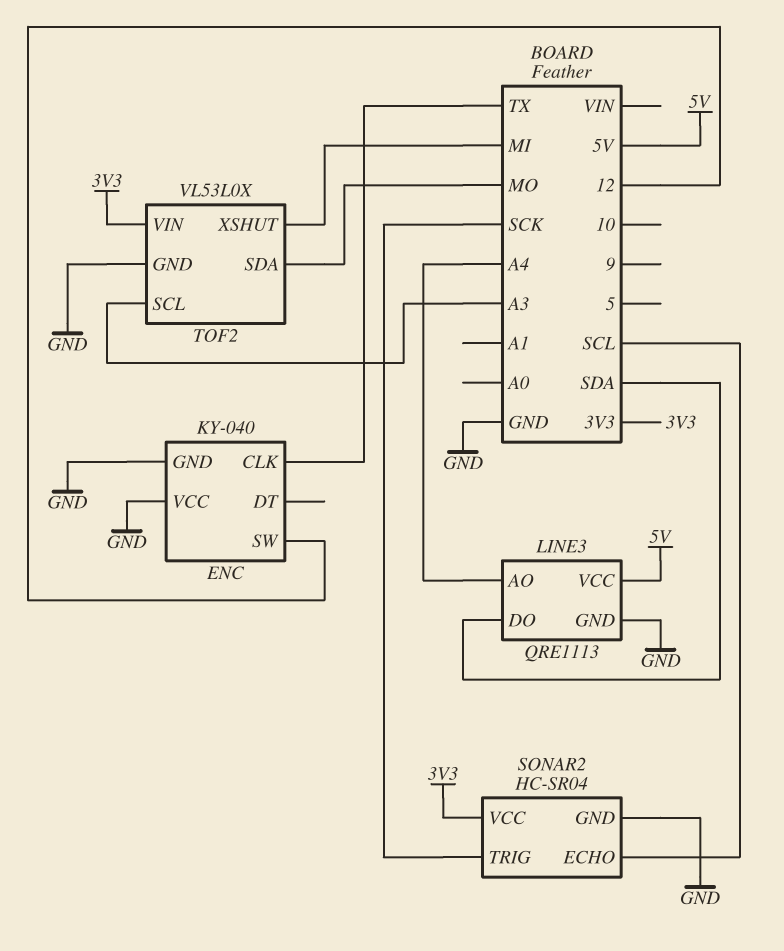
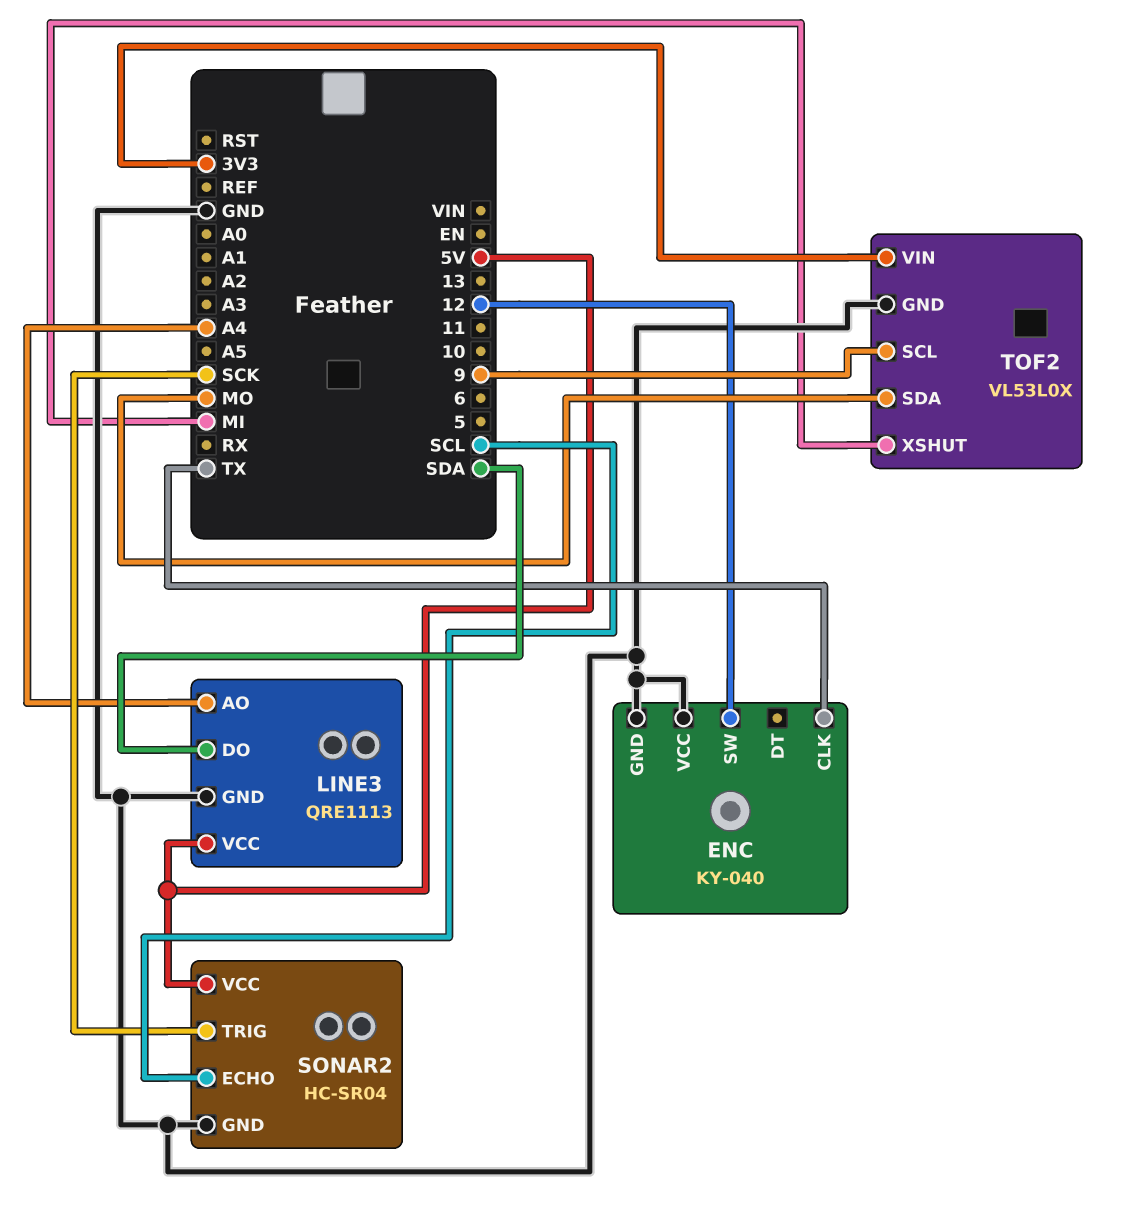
SONAR2 pin VCC: 3V3 -> 5V
TOF2 pin SCL: A3 -> 9

